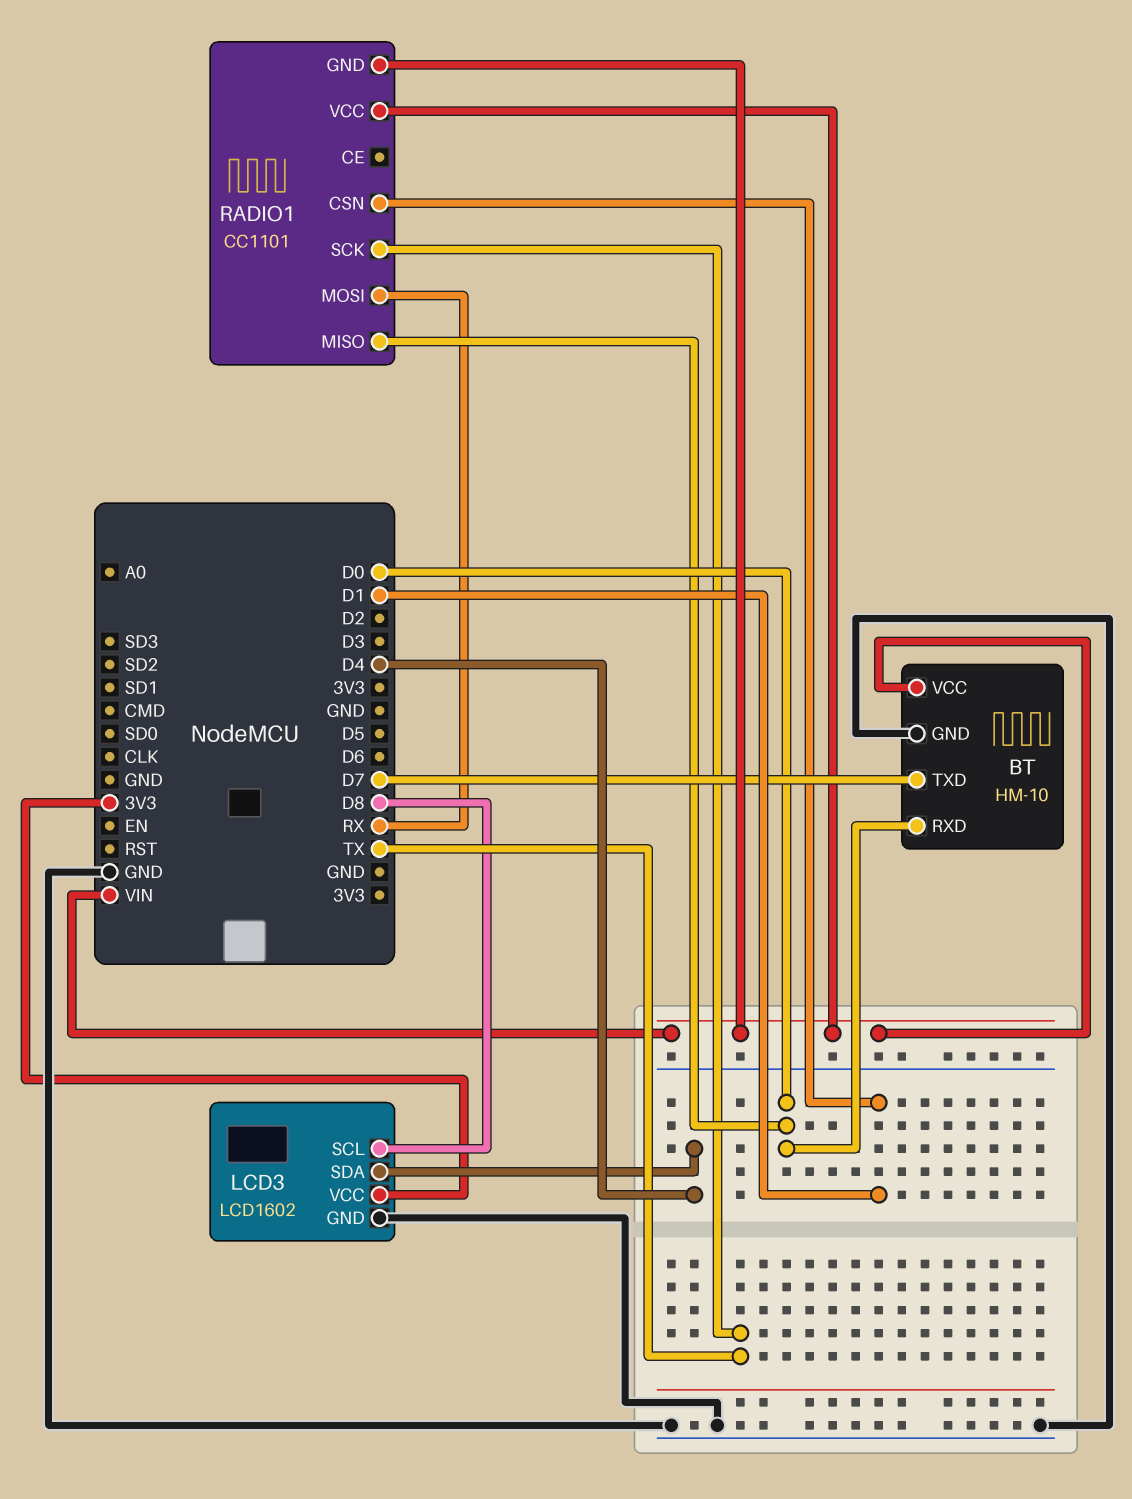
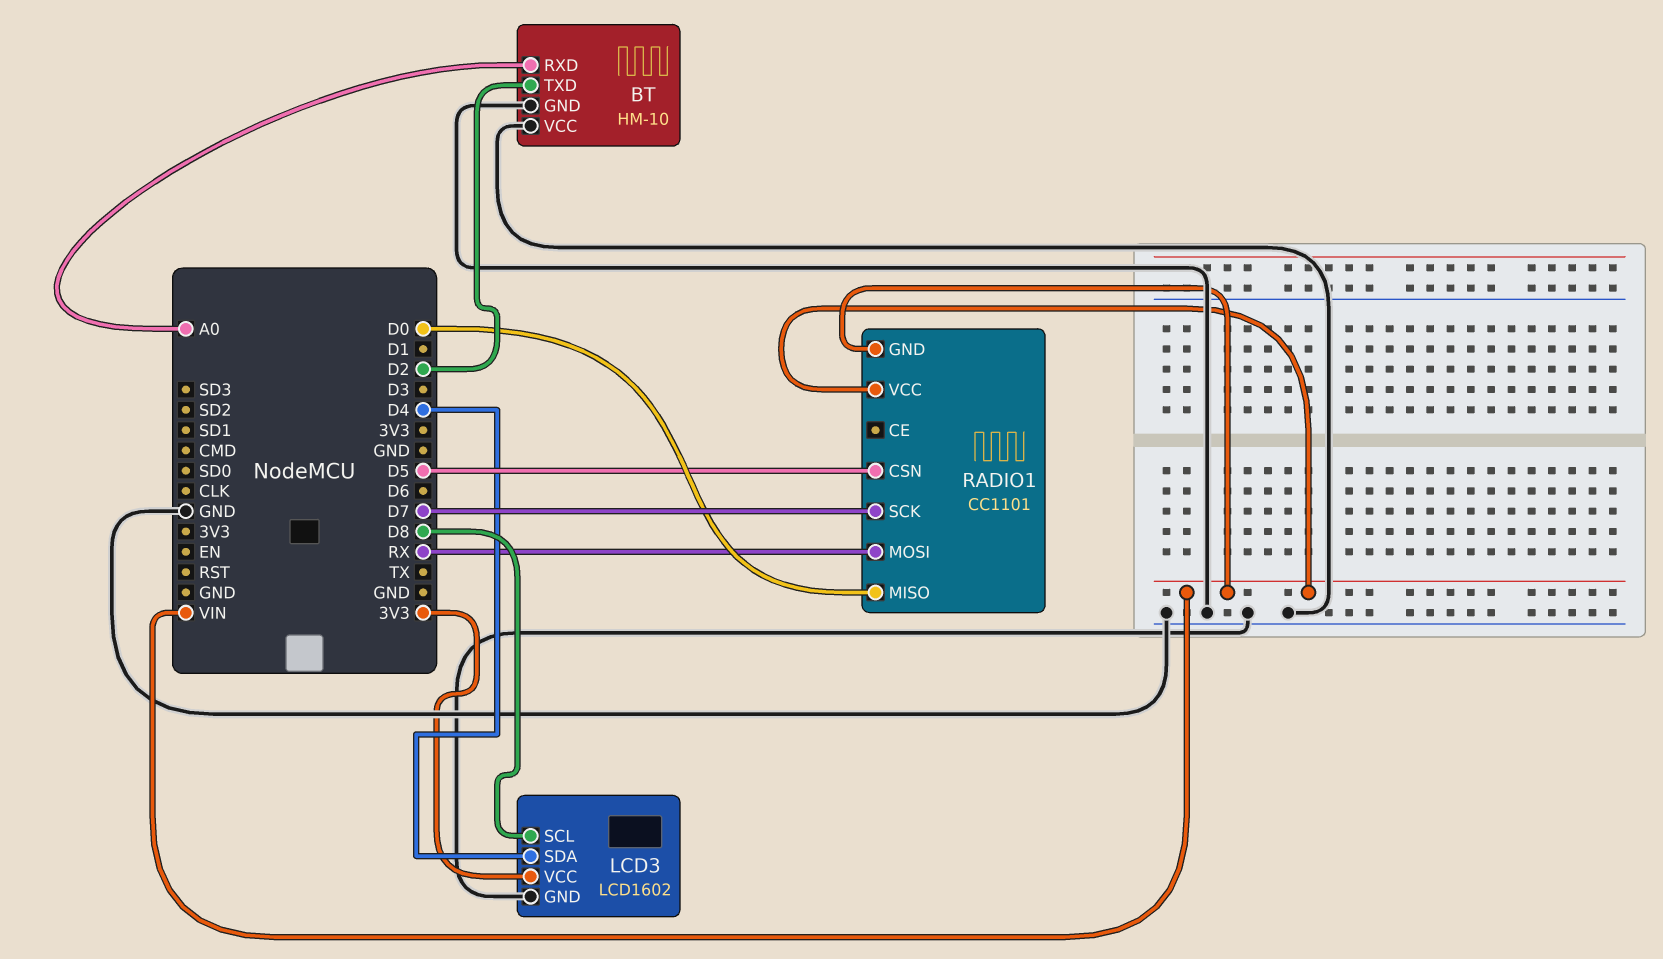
BT pin RXD: D0 -> A0
BT pin TXD: D7 -> D2
BT pin VCC: VIN -> GND
RADIO1 pin CSN: D1 -> D5
RADIO1 pin SCK: TX -> D7

